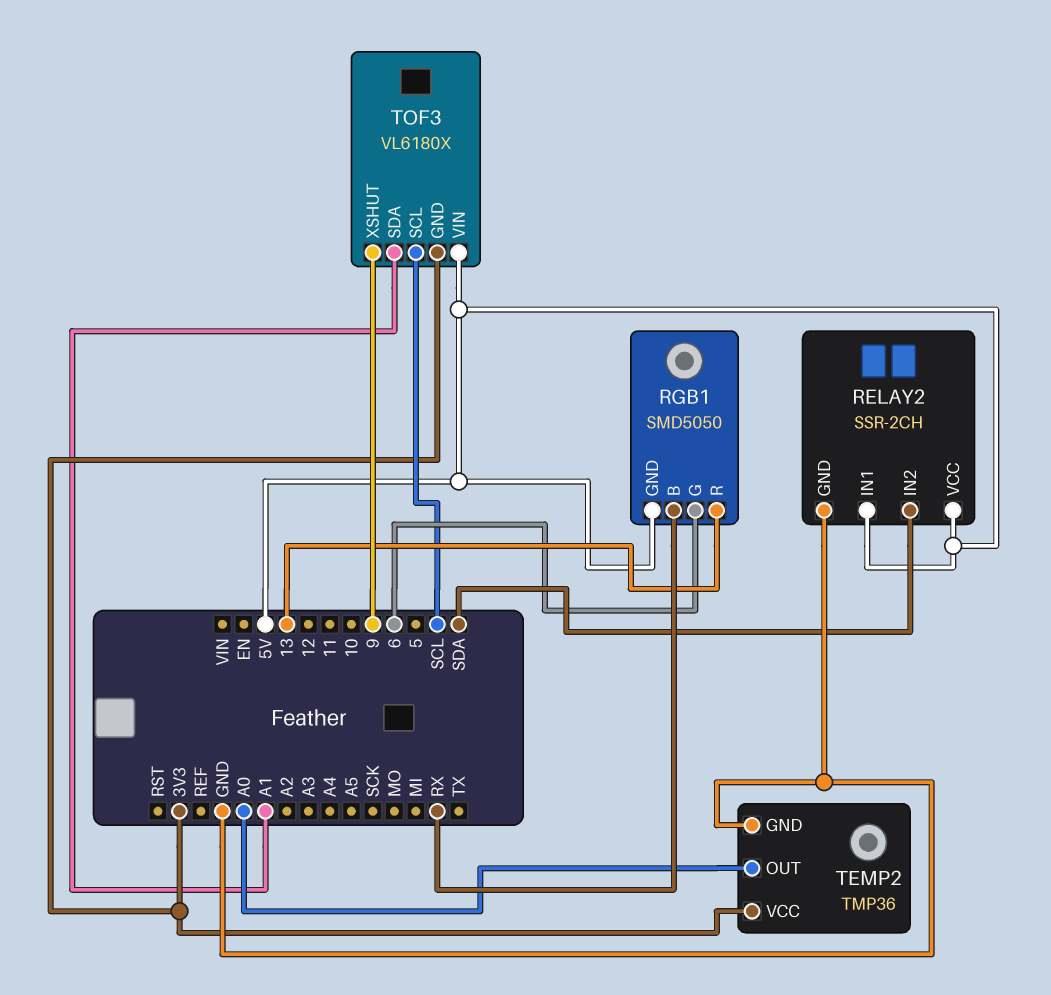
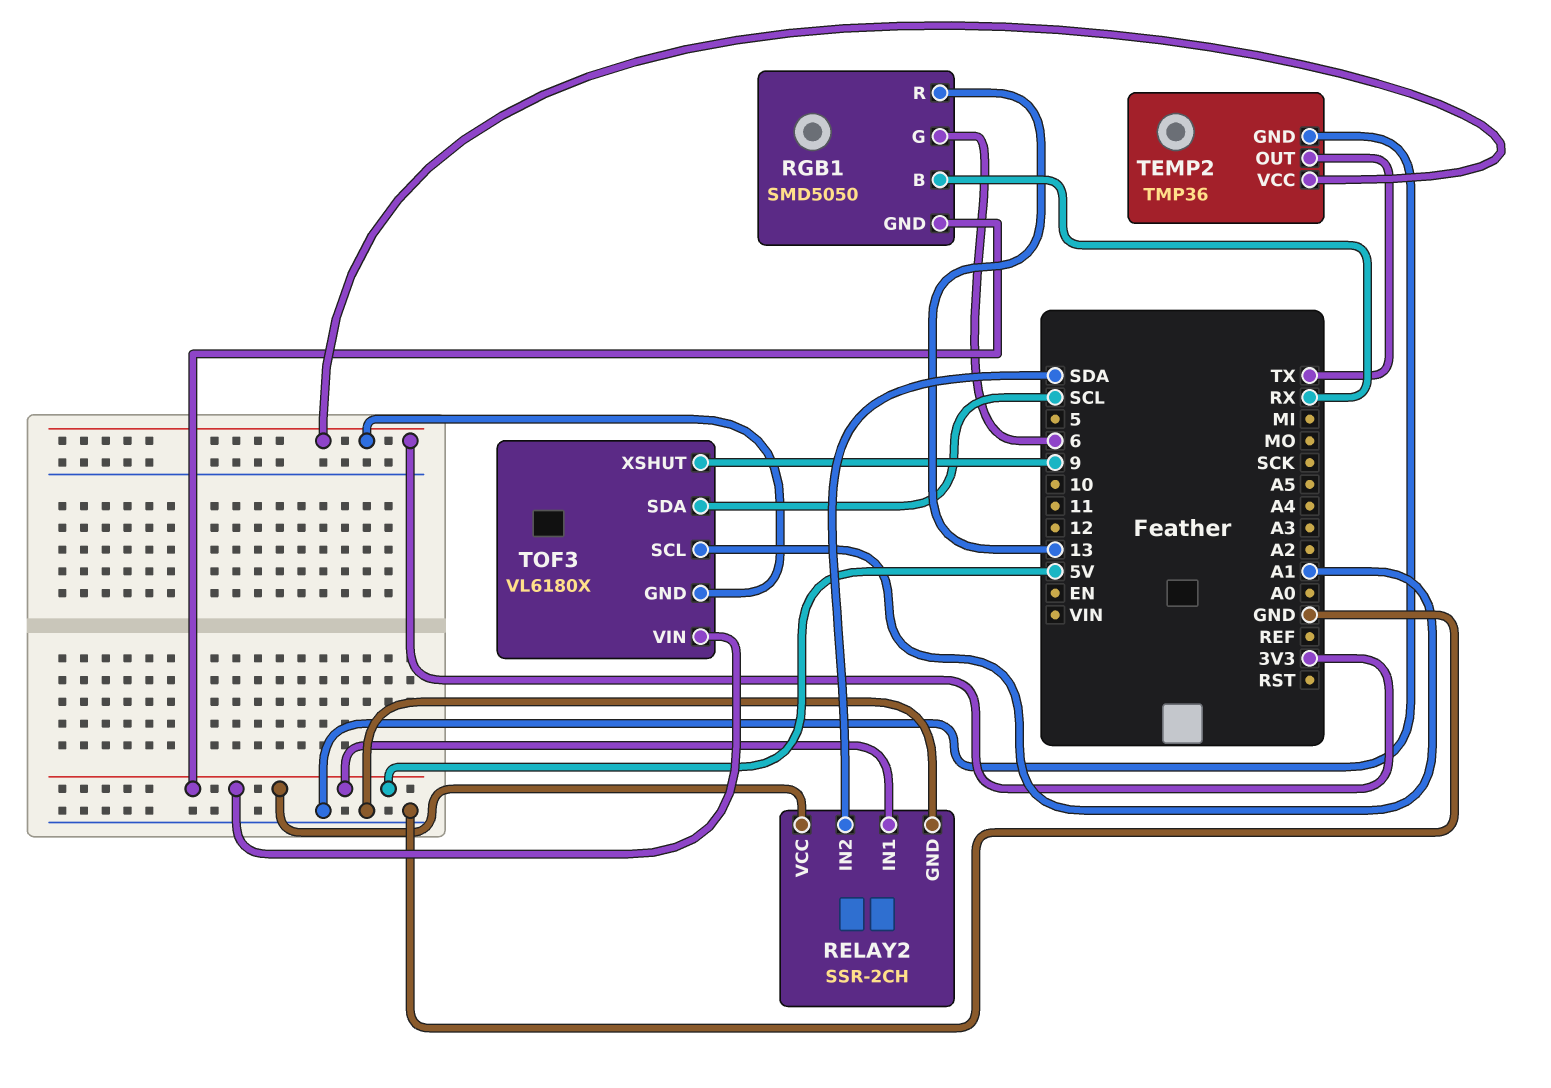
TEMP2 pin OUT: A0 -> TX
TOF3 pin SCL: SCL -> A1
TOF3 pin SDA: A1 -> SCL

